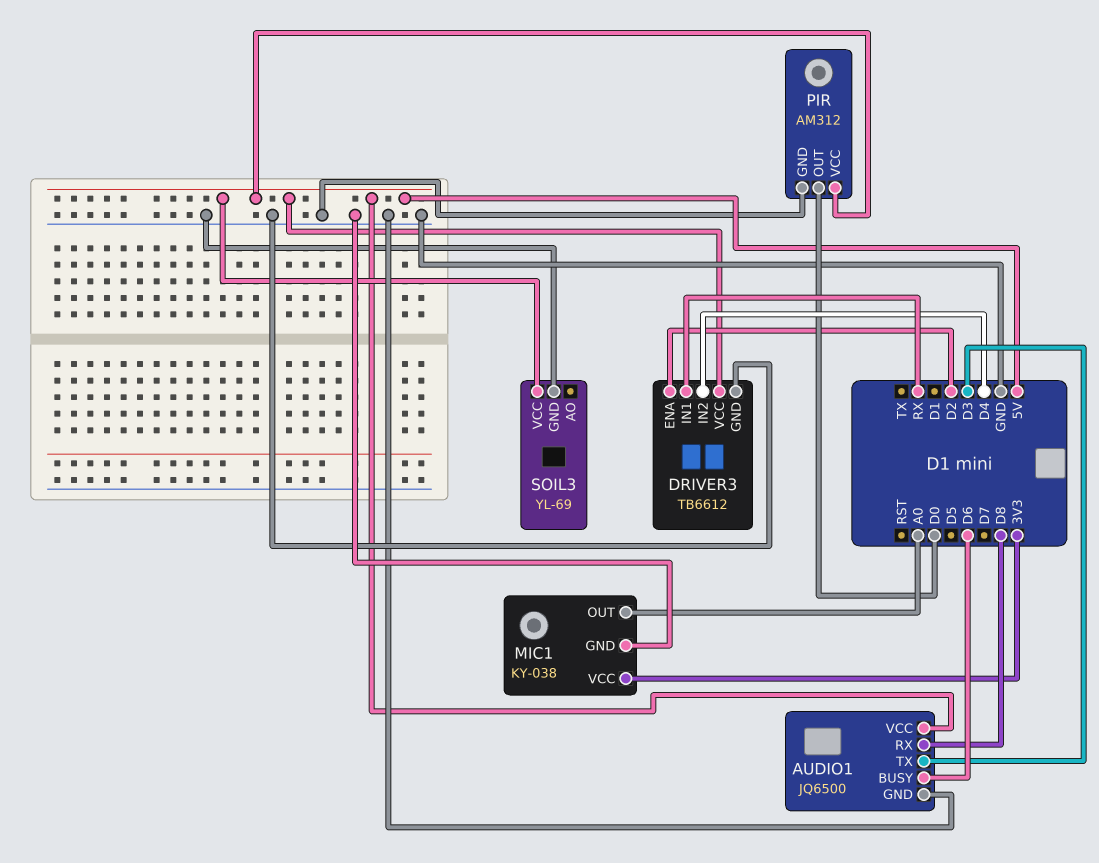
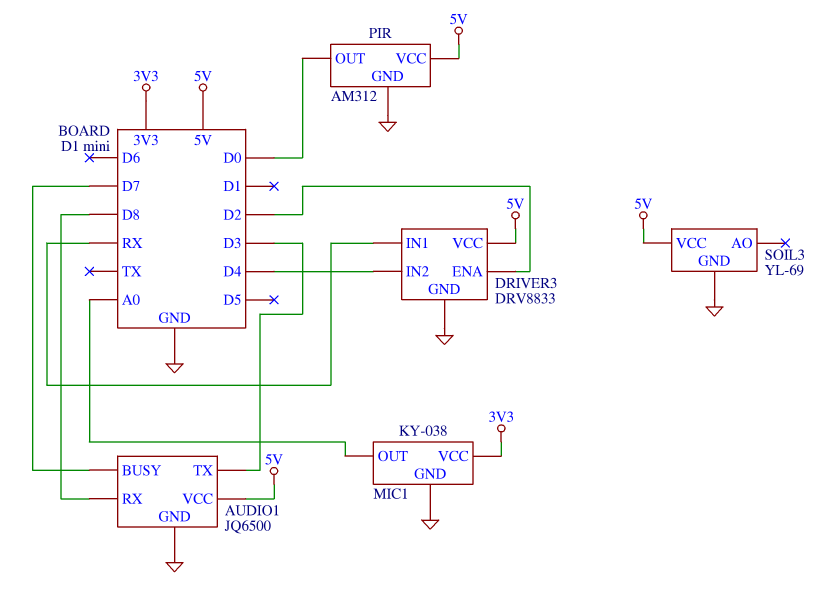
AUDIO1 pin BUSY: D6 -> D7
DRIVER3: TB6612 -> DRV8833

